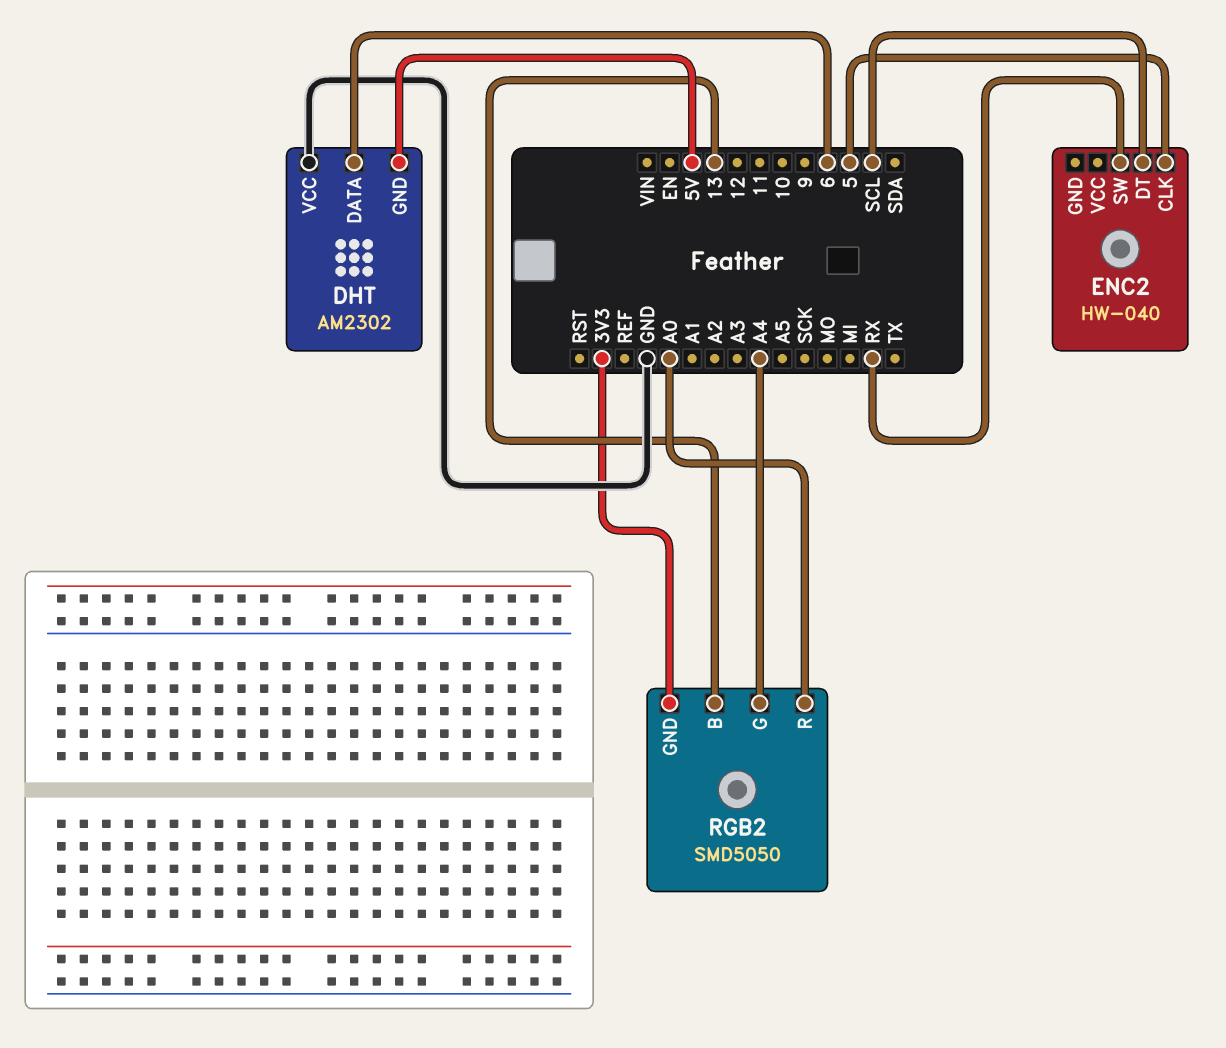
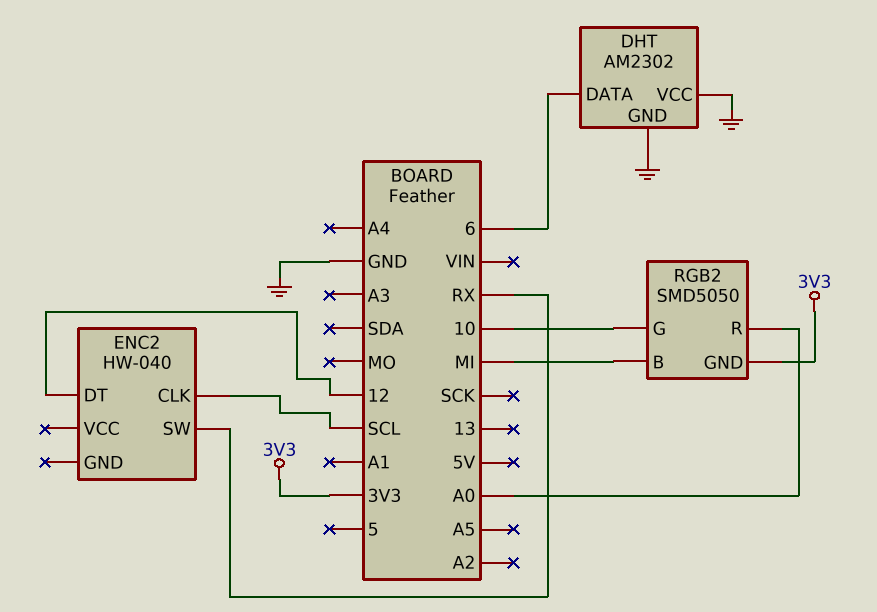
DHT pin GND: 5V -> GND
ENC2 pin CLK: 5 -> SCL
ENC2 pin DT: SCL -> 12
RGB2 pin B: 13 -> MI
RGB2 pin G: A4 -> 10

